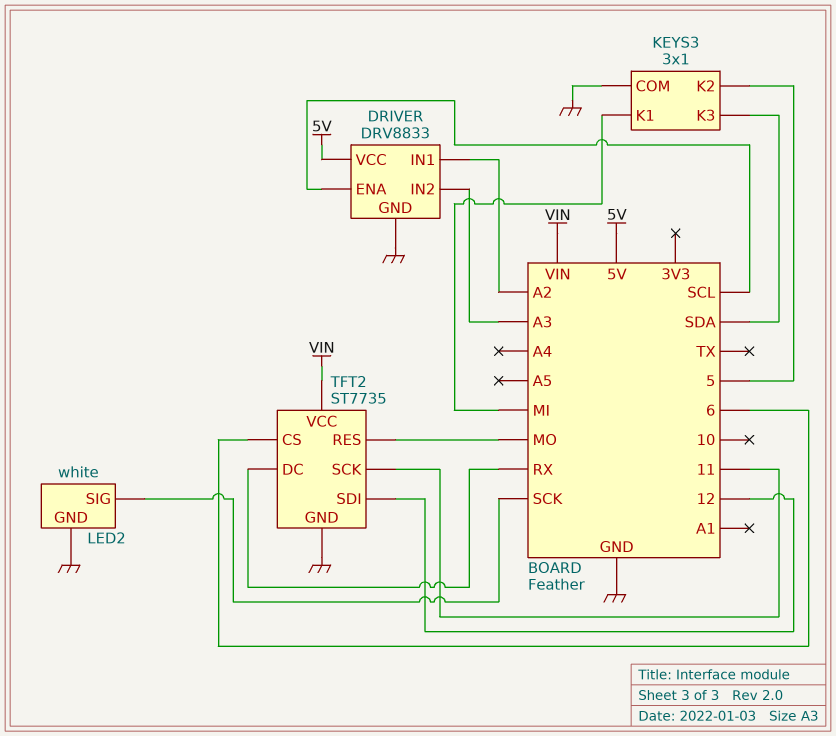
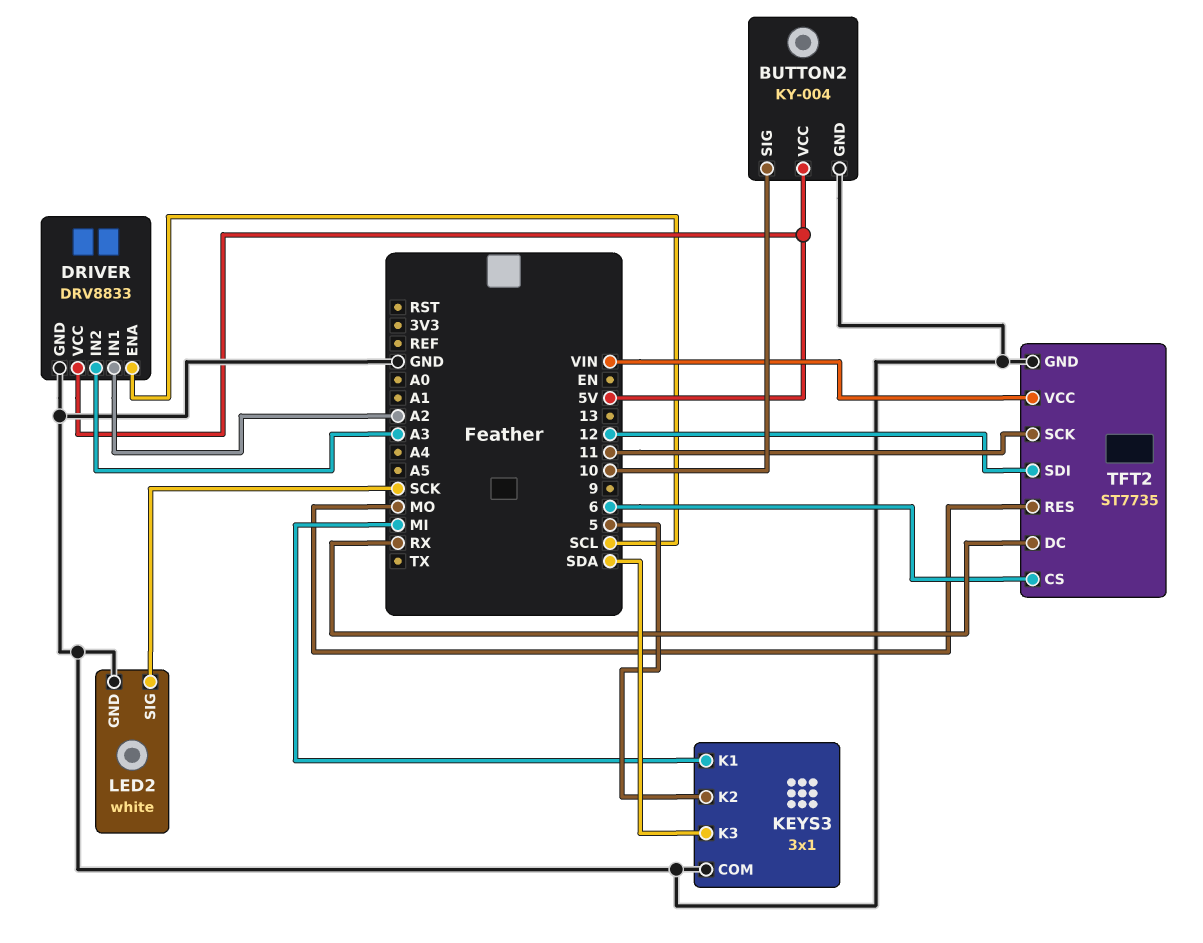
BUTTON2: none -> KY-004
BUTTON2 pin GND: none -> GND
BUTTON2 pin SIG: none -> 10
BUTTON2 pin VCC: none -> 5V

